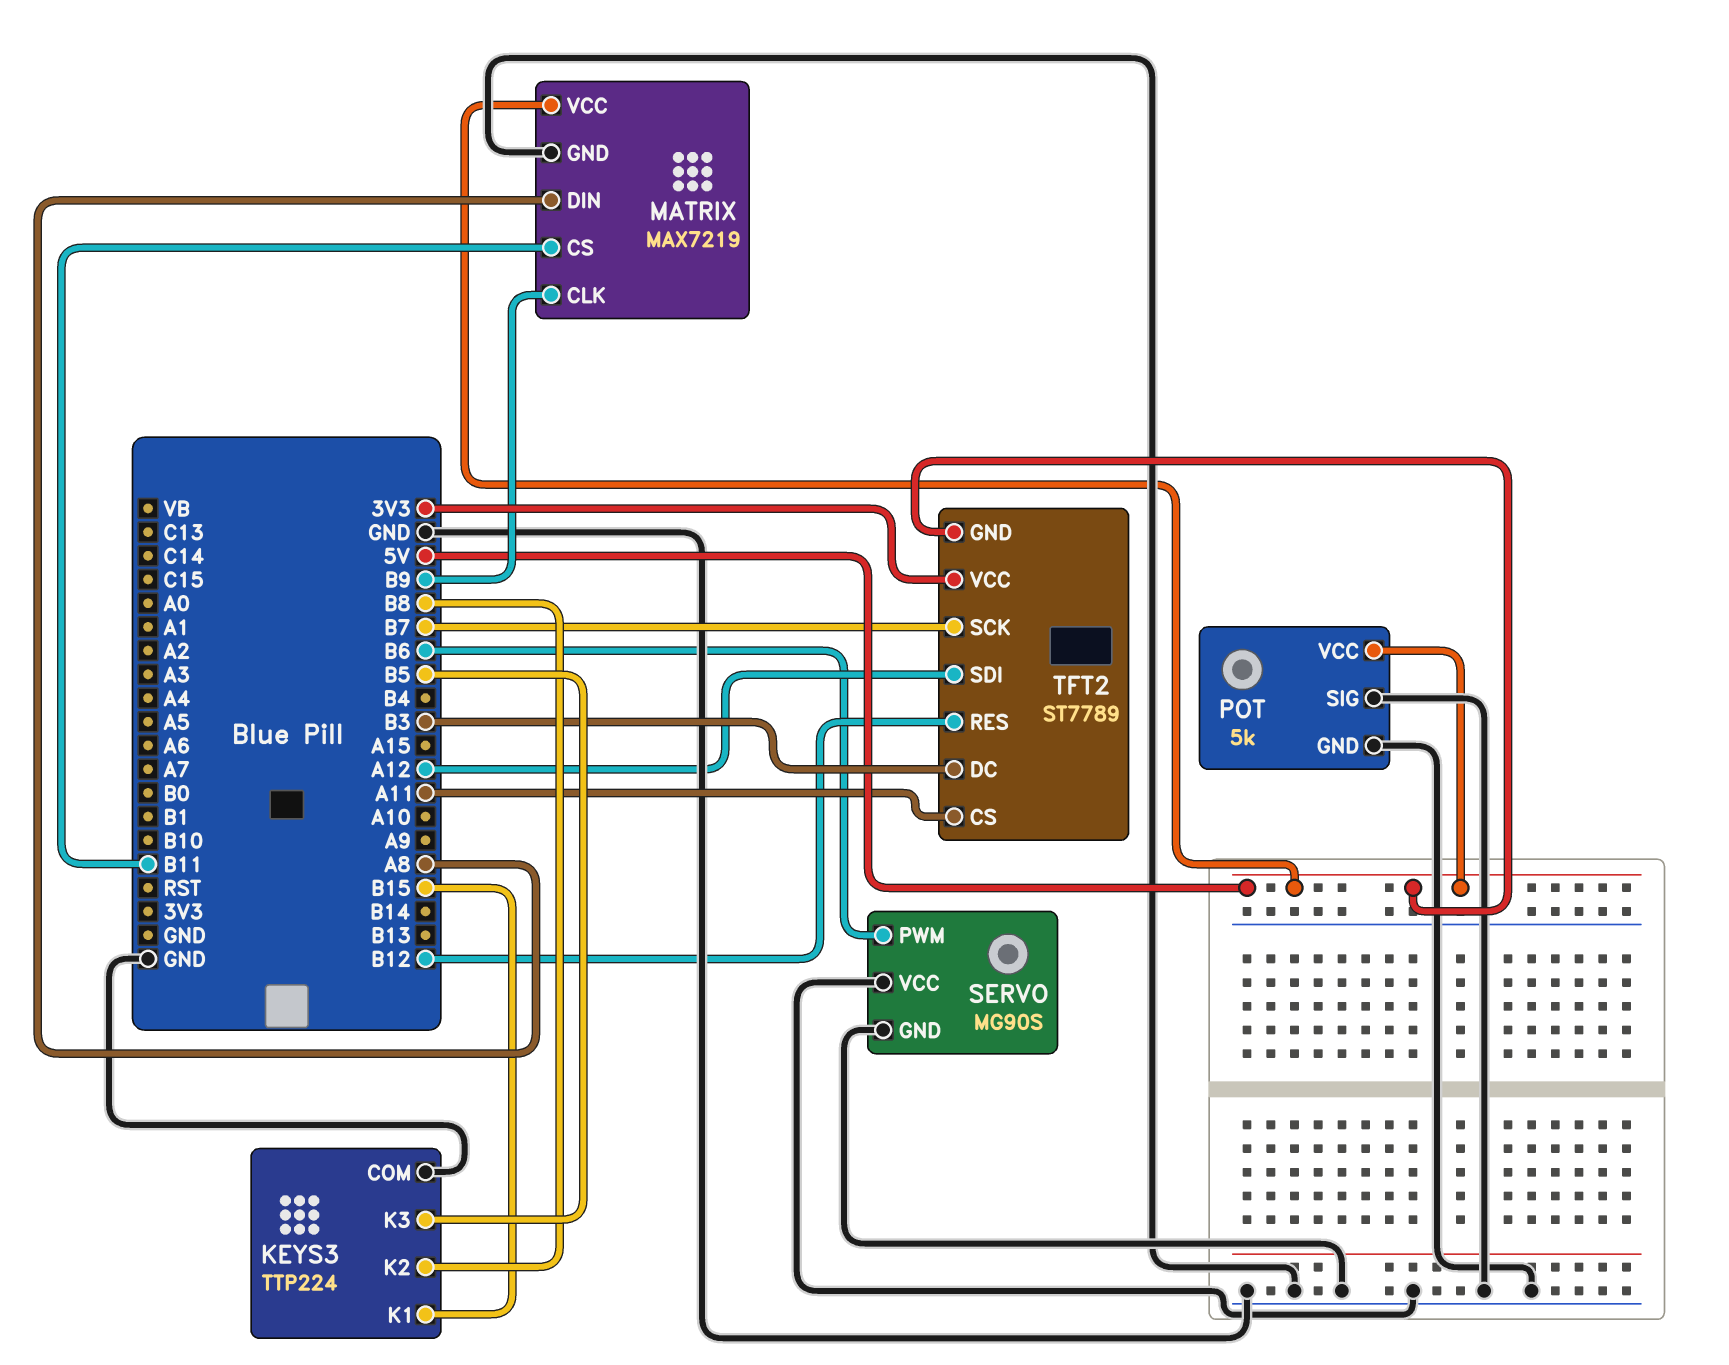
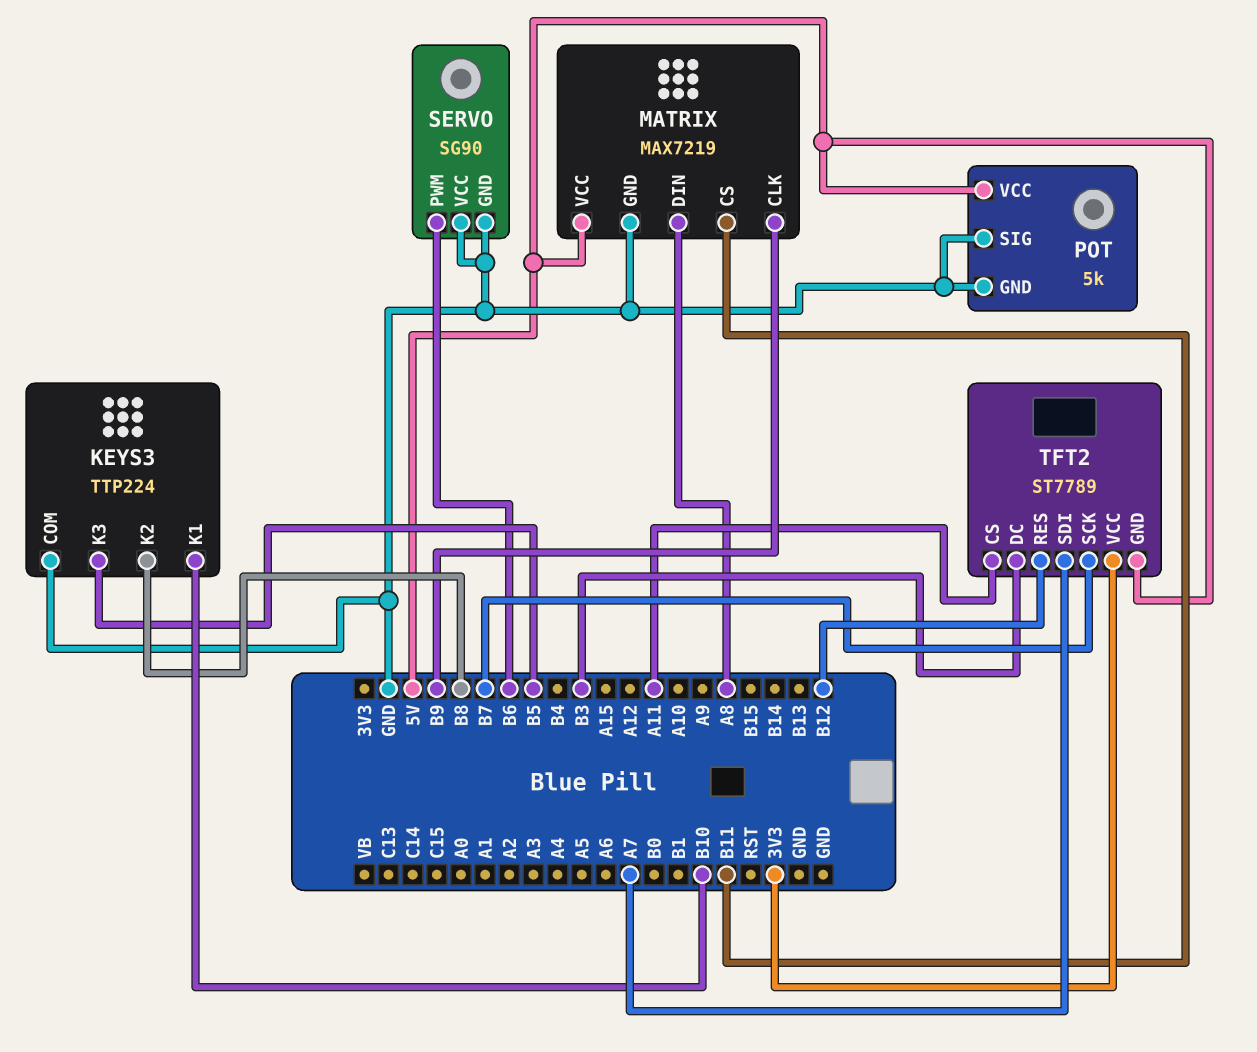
KEYS3 pin K1: B15 -> B10
SERVO: MG90S -> SG90
TFT2 pin SDI: A12 -> A7

